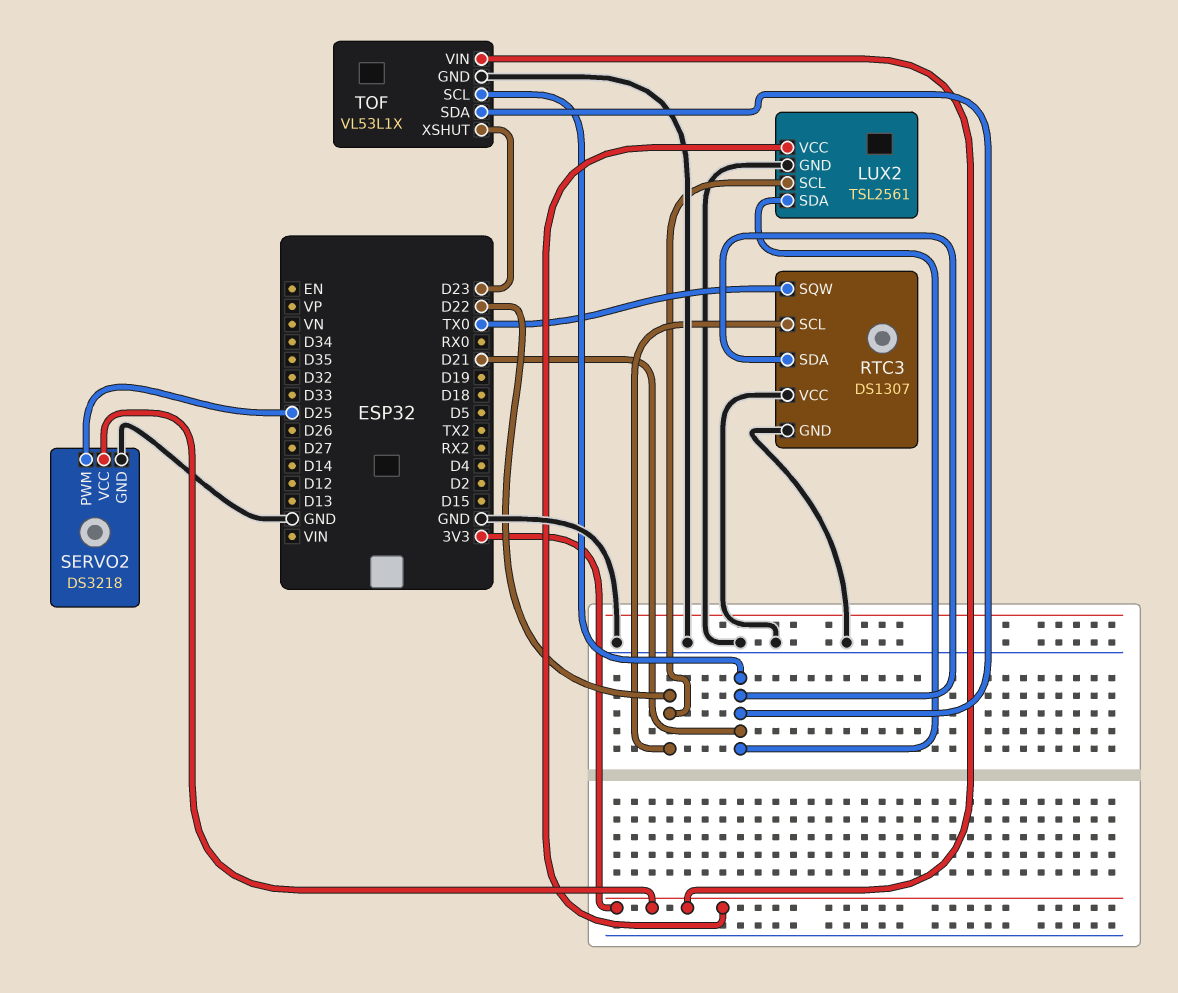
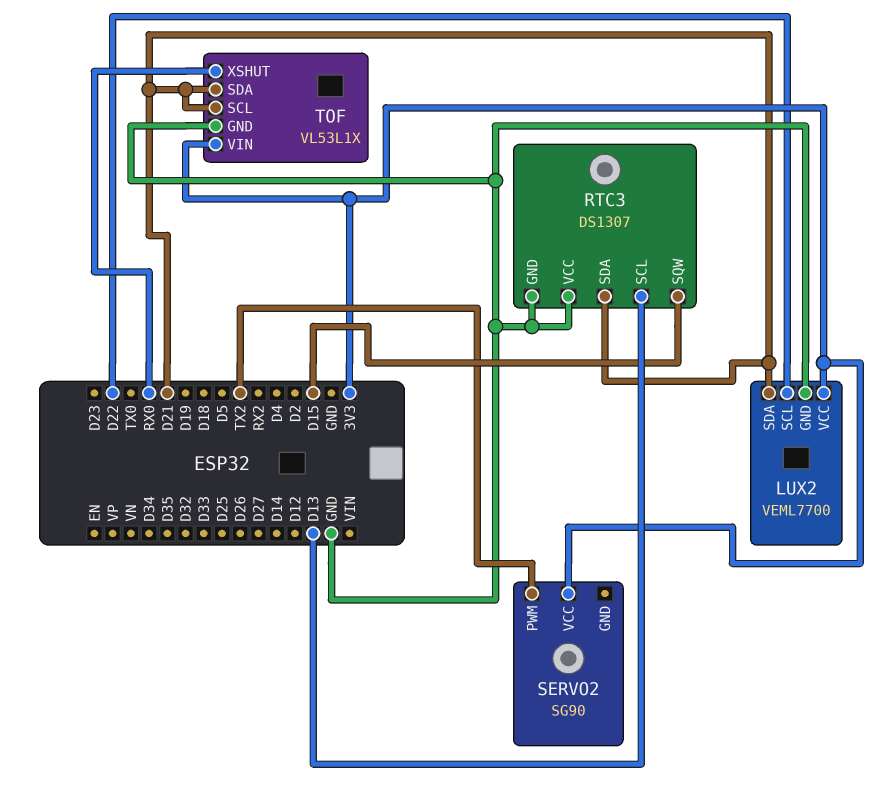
LUX2: TSL2561 -> VEML7700
RTC3 pin SCL: D22 -> D13
RTC3 pin SQW: TX0 -> D15
SERVO2: DS3218 -> SG90
SERVO2 pin GND: GND -> none
SERVO2 pin PWM: D25 -> TX2
TOF pin XSHUT: D23 -> RX0

